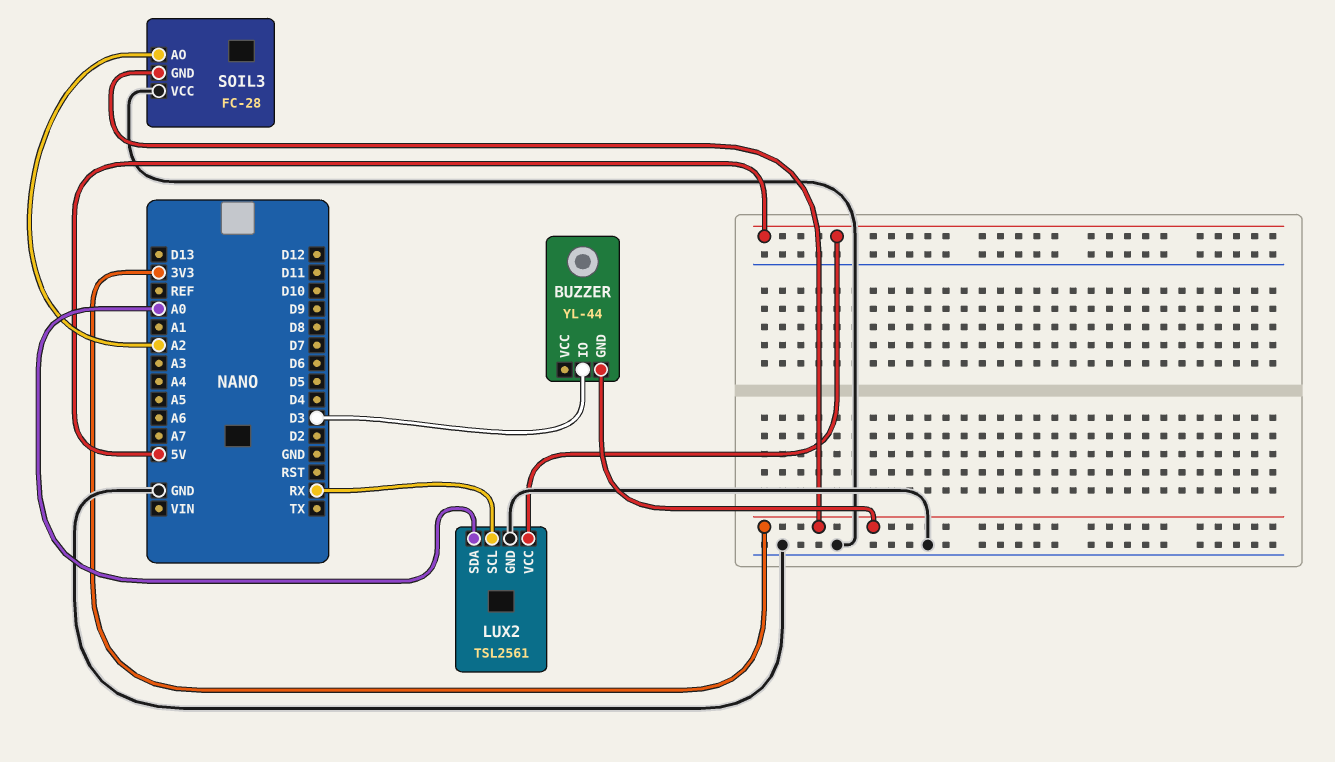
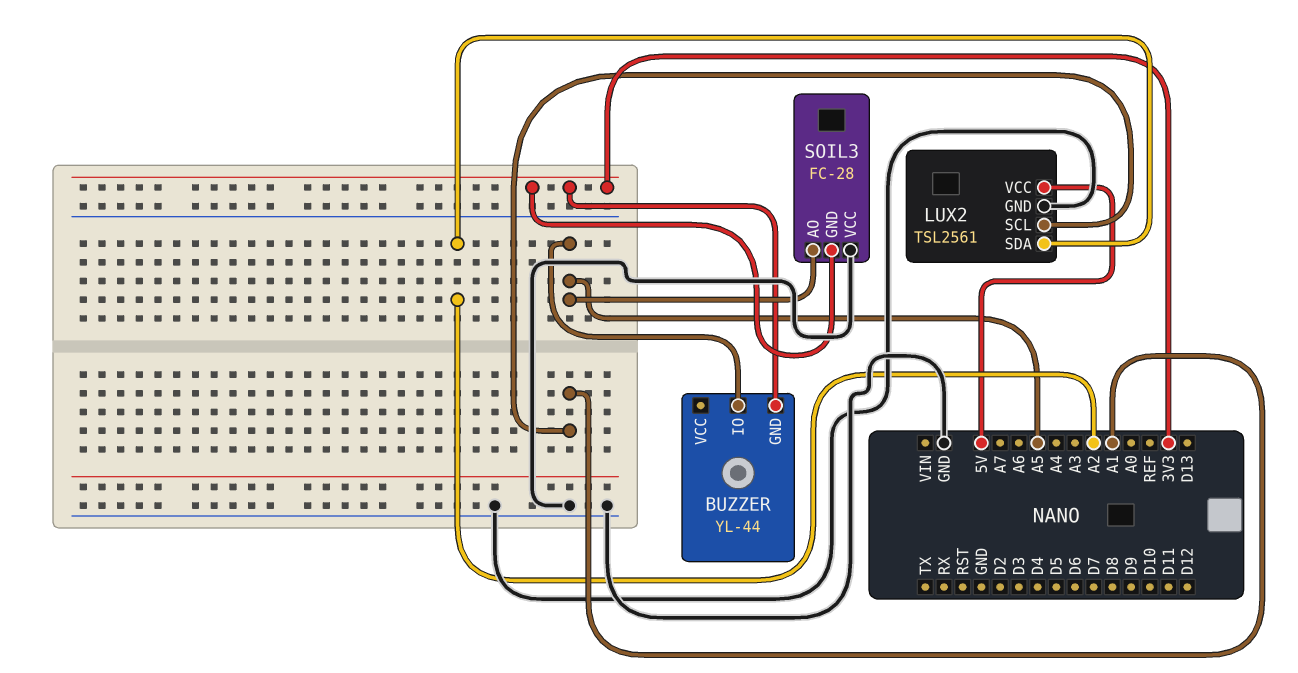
BUZZER pin IO: D3 -> A5
LUX2 pin SCL: RX -> A1
LUX2 pin SDA: A0 -> A2
SOIL3 pin AO: A2 -> A5

